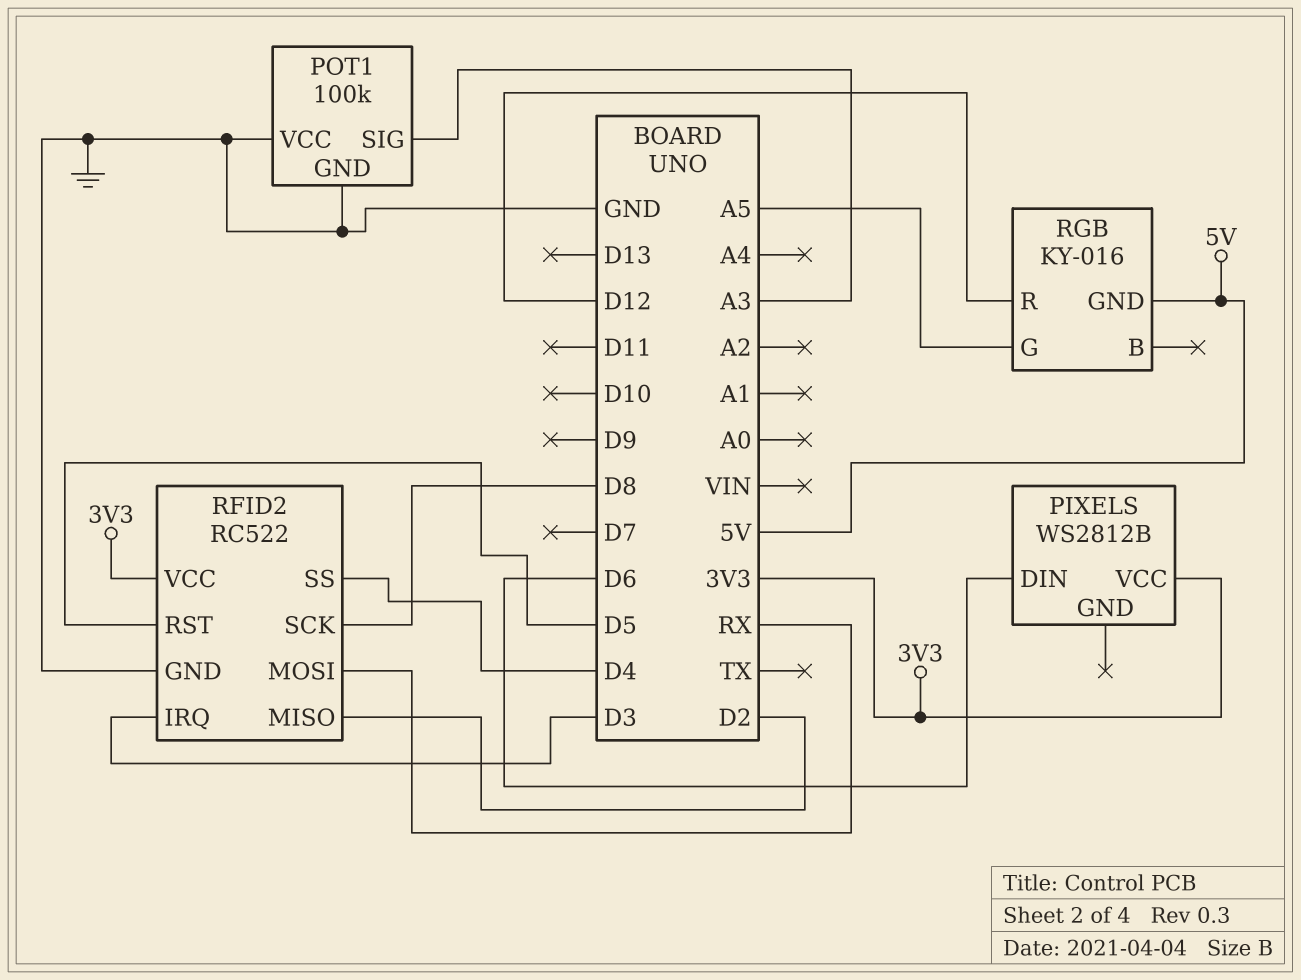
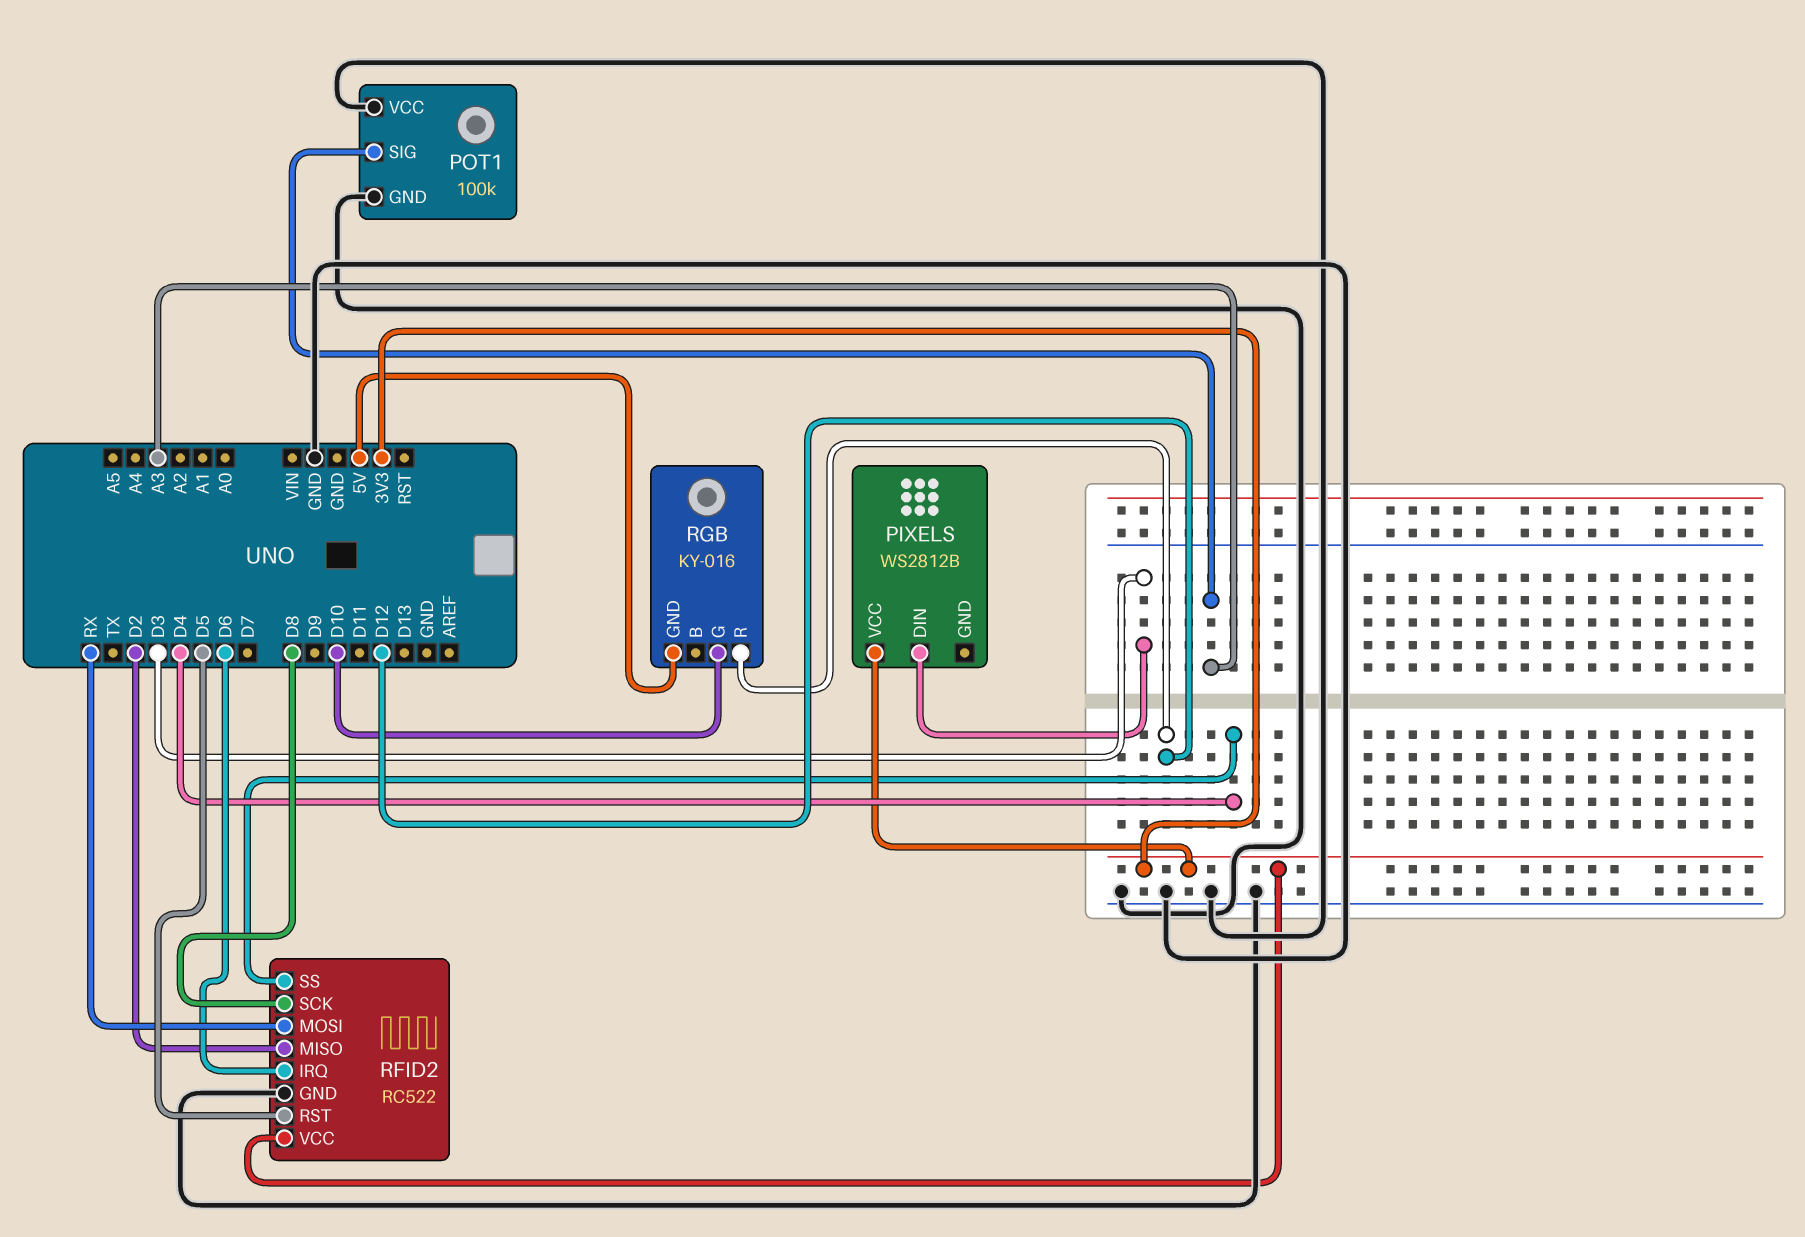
PIXELS pin DIN: D6 -> D3
RFID2 pin IRQ: D3 -> D6
RGB pin G: A5 -> D10

